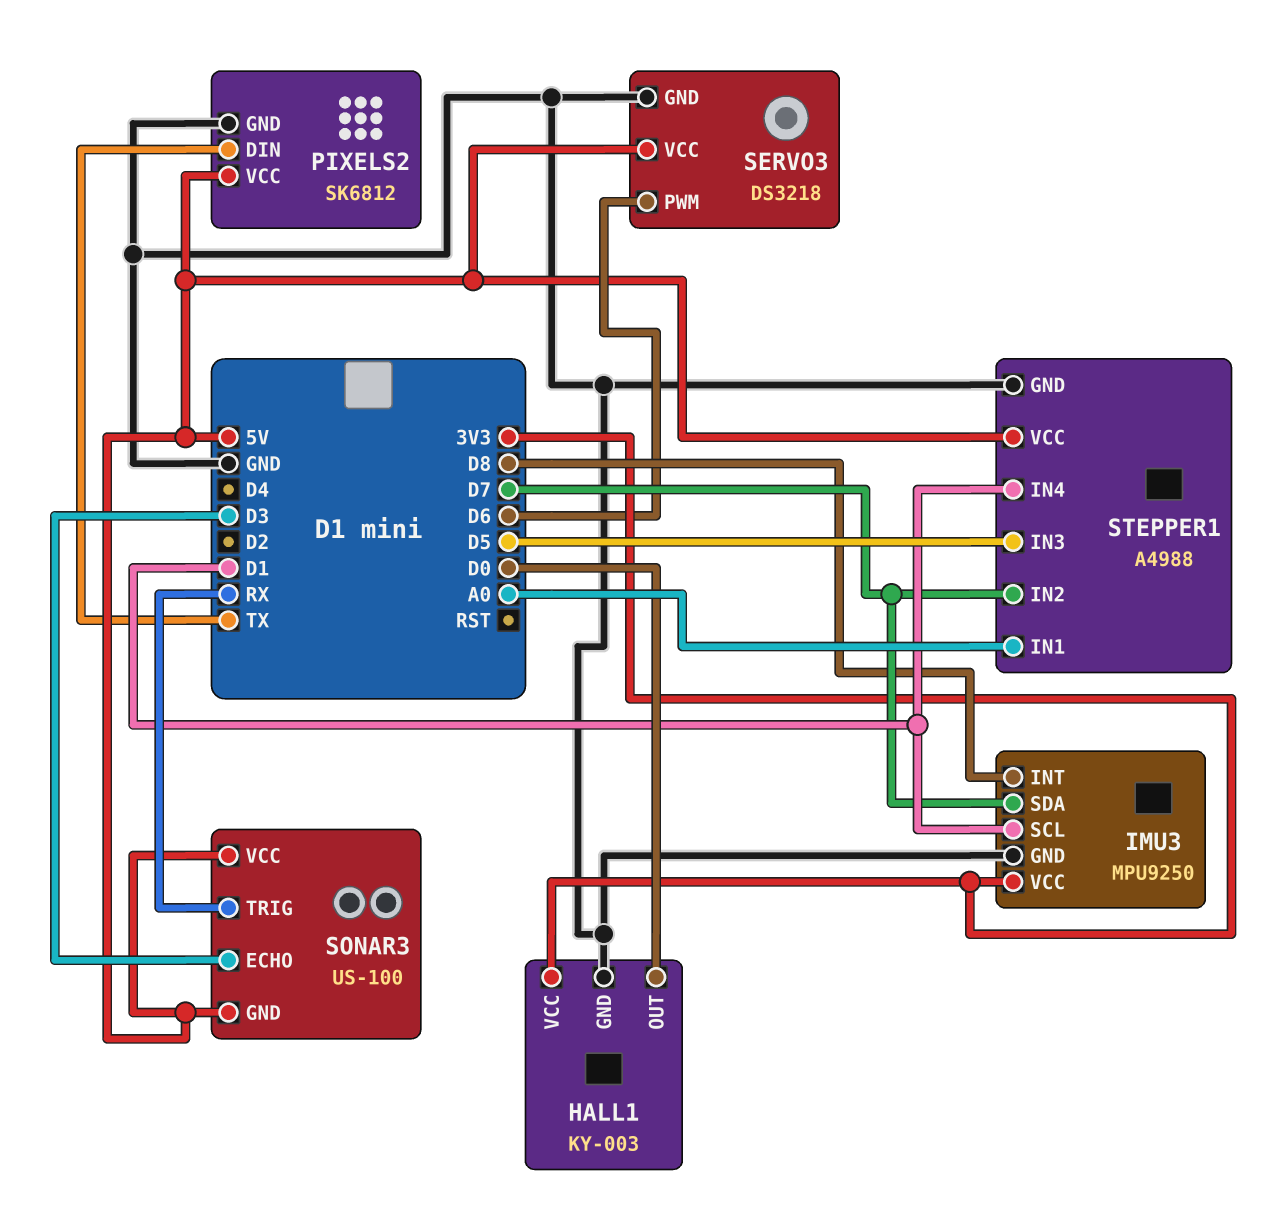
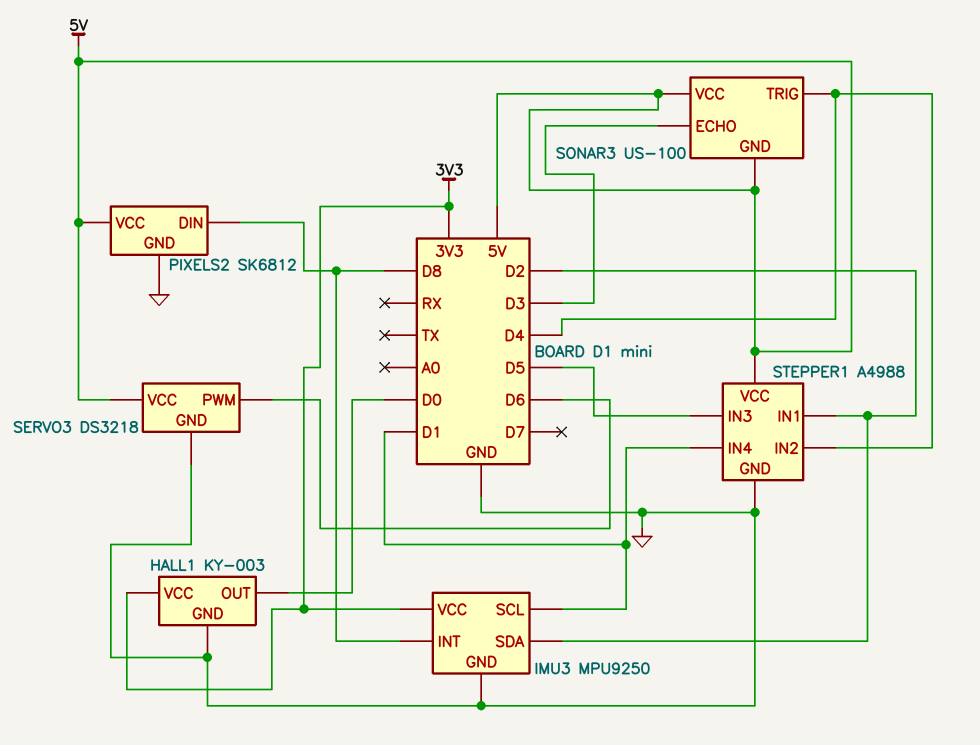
IMU3 pin SDA: D7 -> D2
PIXELS2 pin DIN: TX -> D8
SONAR3 pin TRIG: RX -> D4
STEPPER1 pin IN1: A0 -> D2
STEPPER1 pin IN2: D7 -> D4

